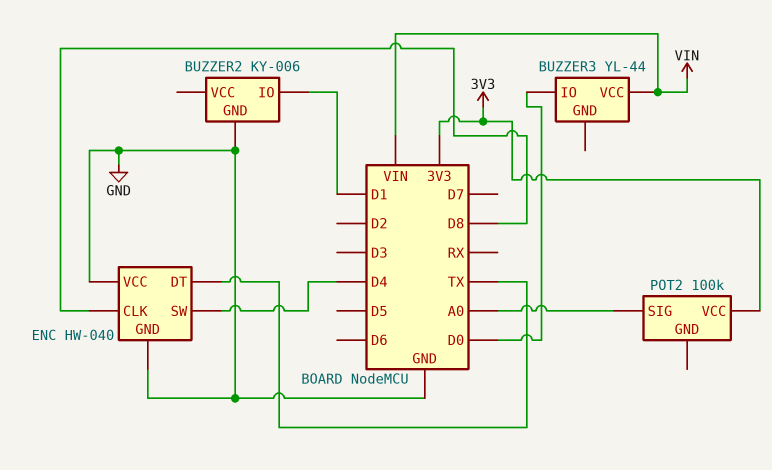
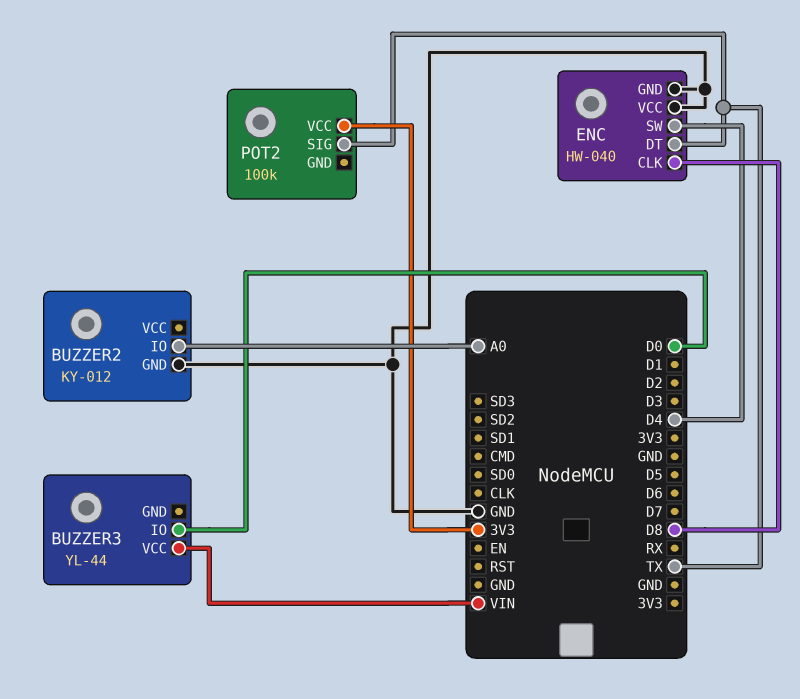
BUZZER2: KY-006 -> KY-012
BUZZER2 pin IO: D1 -> A0
POT2 pin SIG: A0 -> TX

